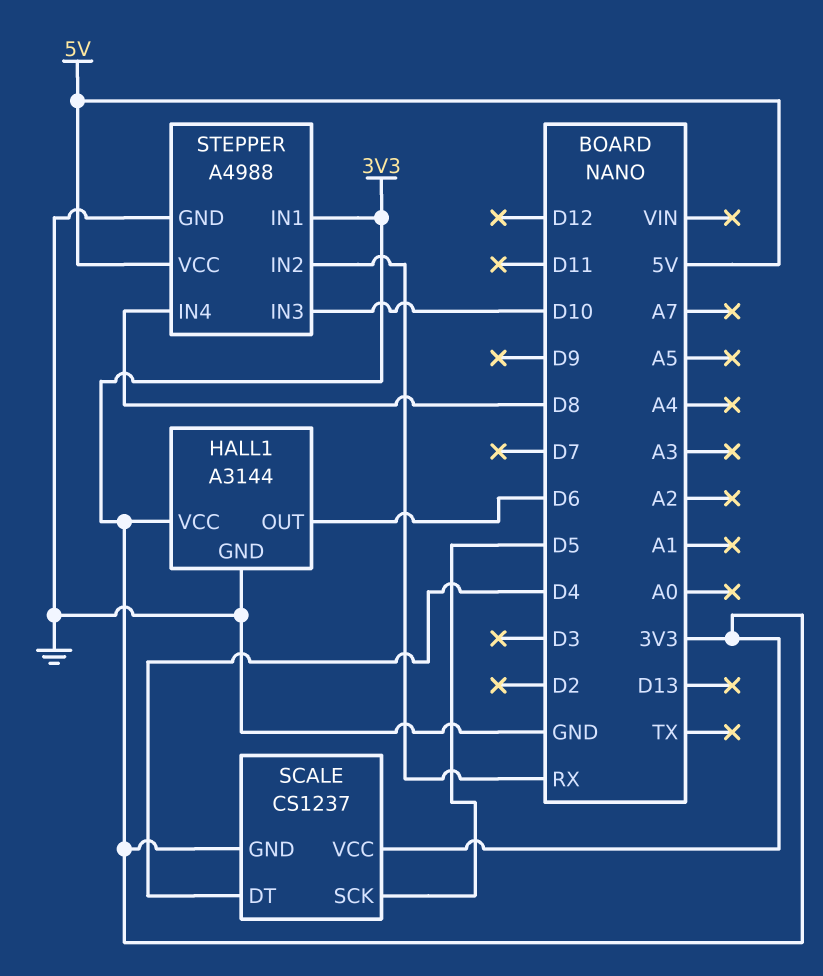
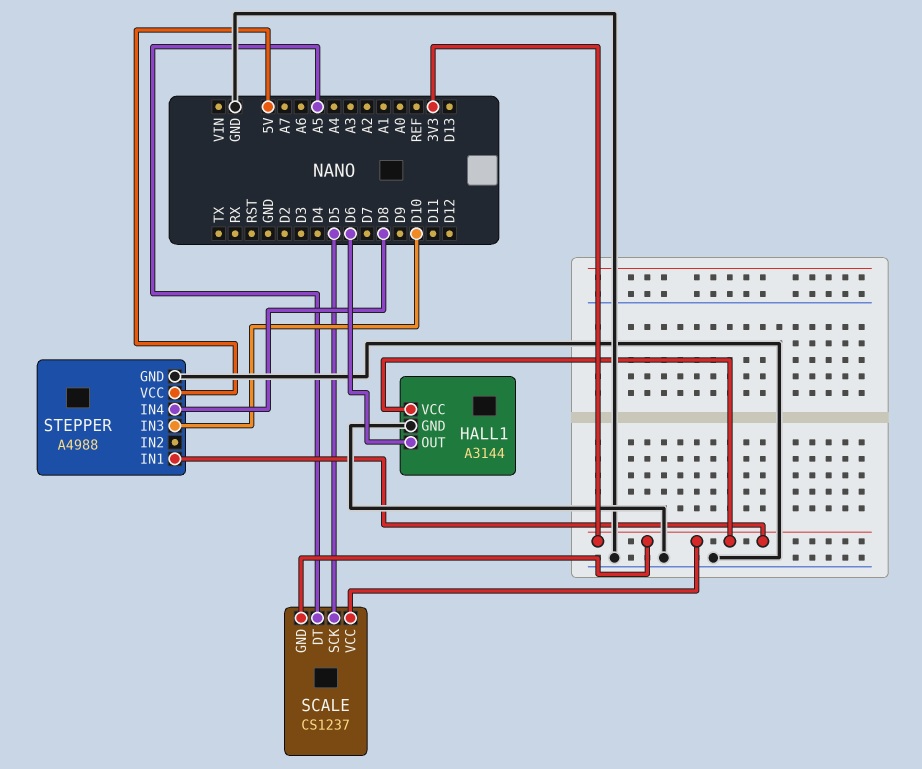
SCALE pin DT: D4 -> A5
STEPPER pin IN2: RX -> none

